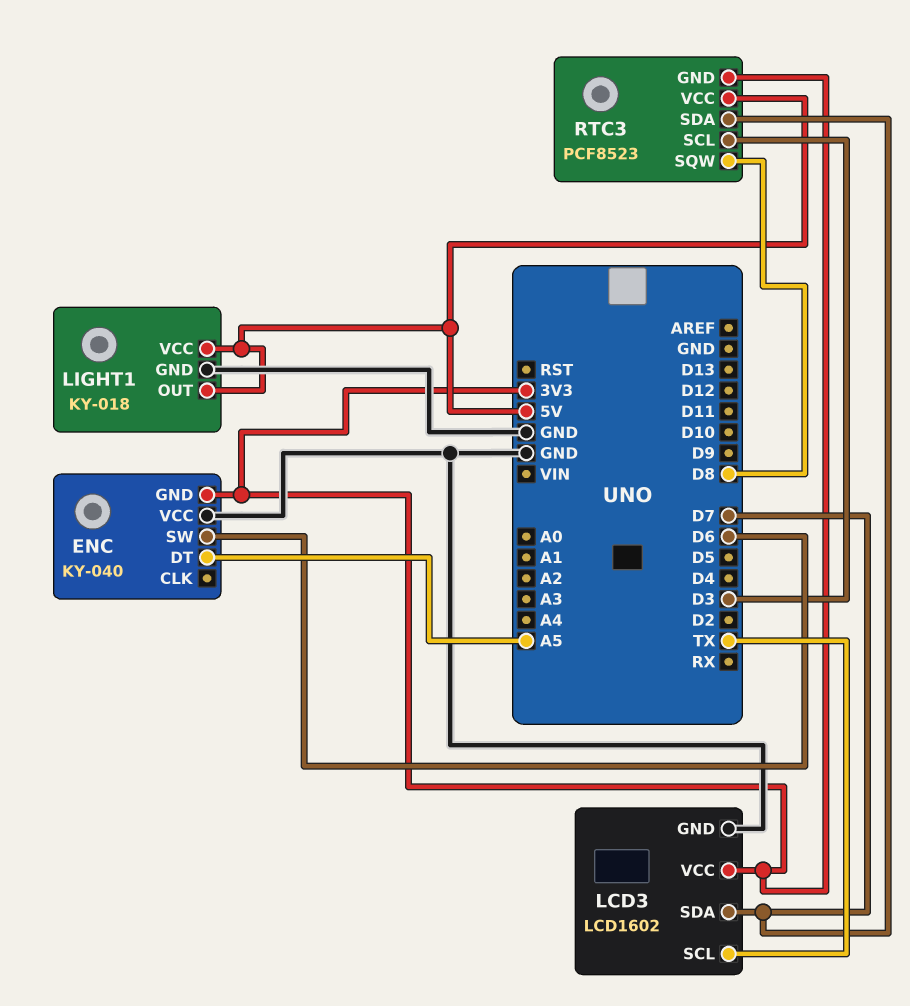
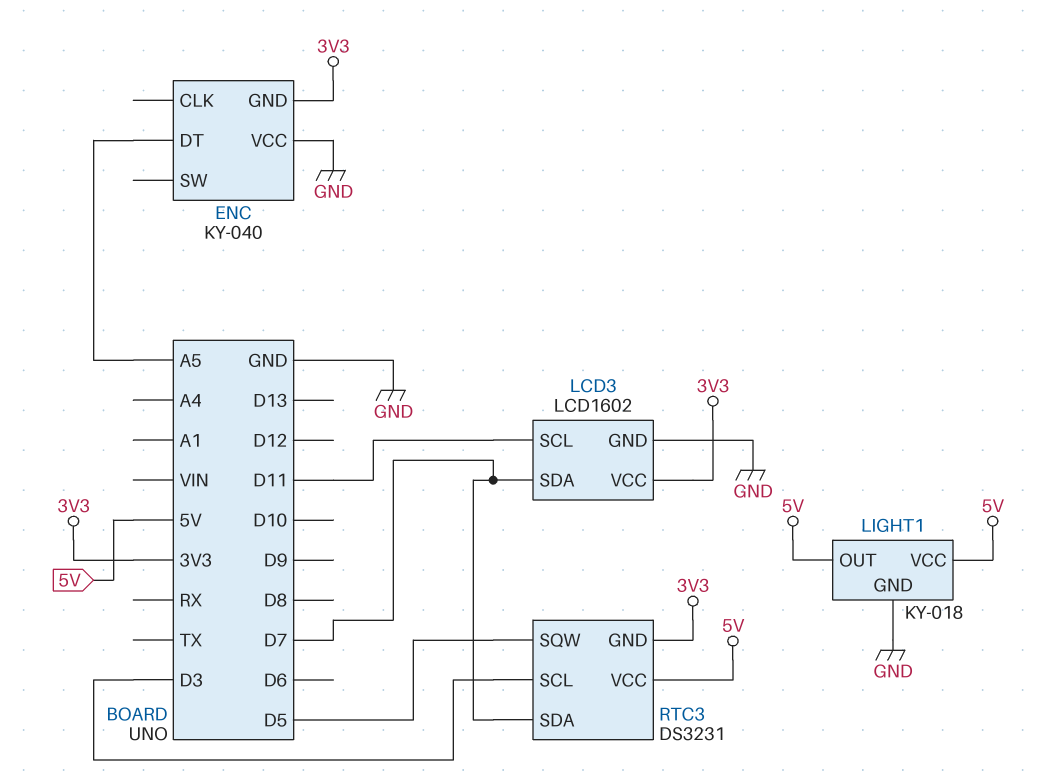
ENC pin SW: D6 -> none
LCD3 pin SCL: TX -> D11
RTC3: PCF8523 -> DS3231
RTC3 pin SQW: D8 -> D5

